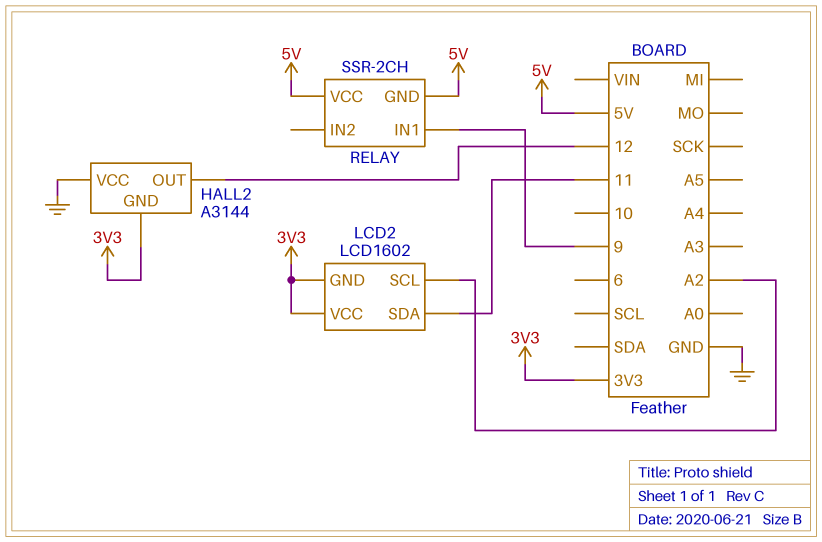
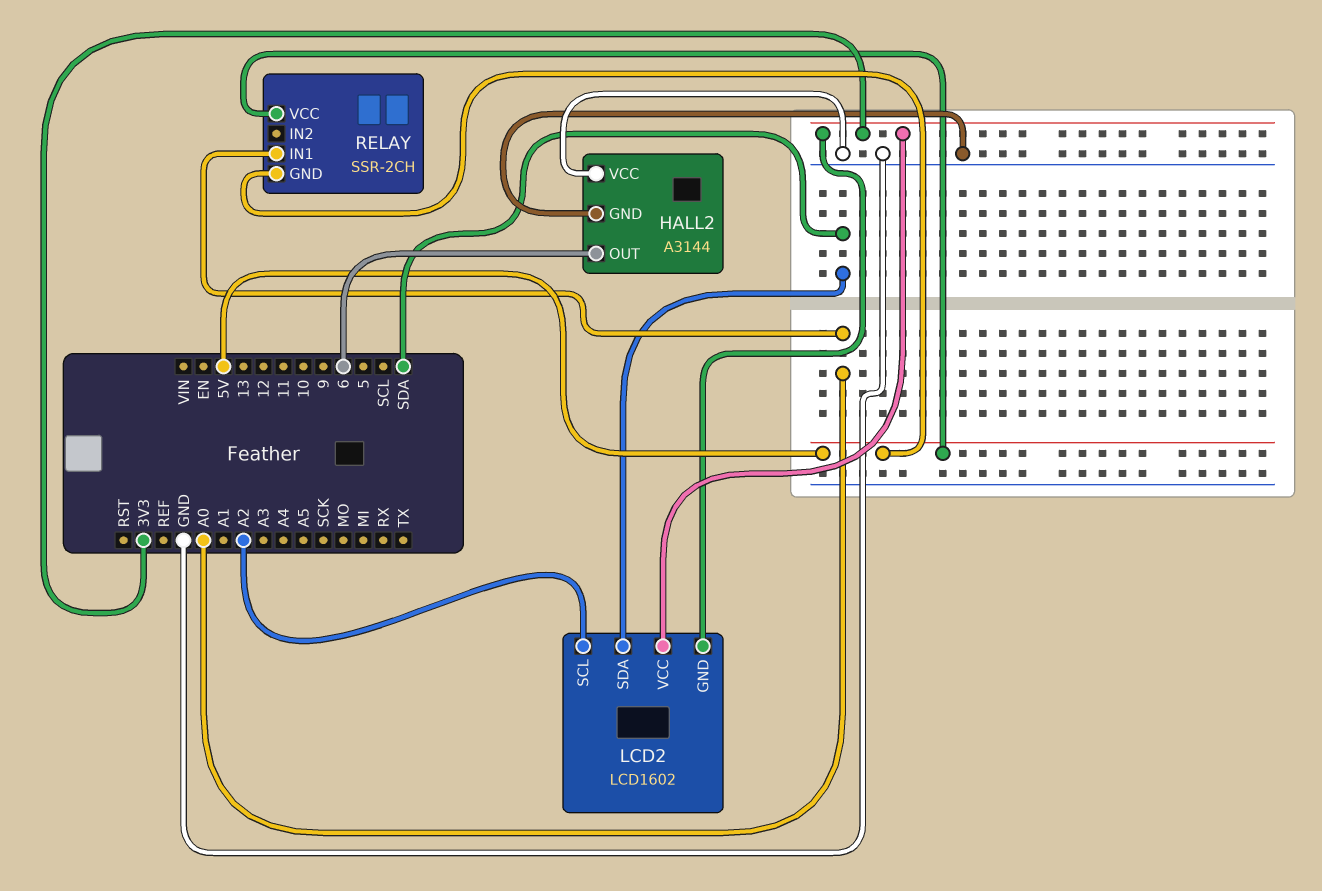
HALL2 pin GND: 3V3 -> GND
HALL2 pin OUT: 12 -> 6
LCD2 pin SDA: 11 -> SDA
RELAY pin IN1: 9 -> A0

